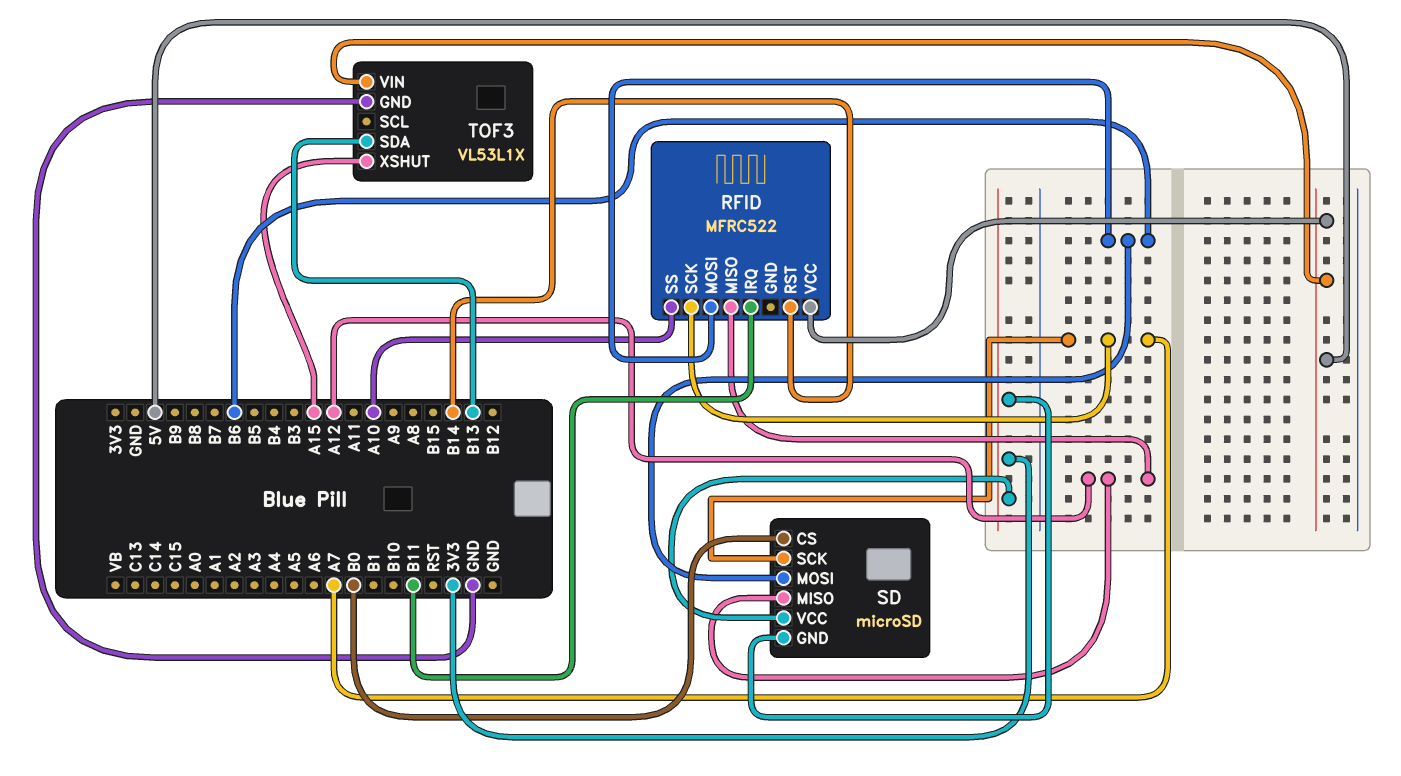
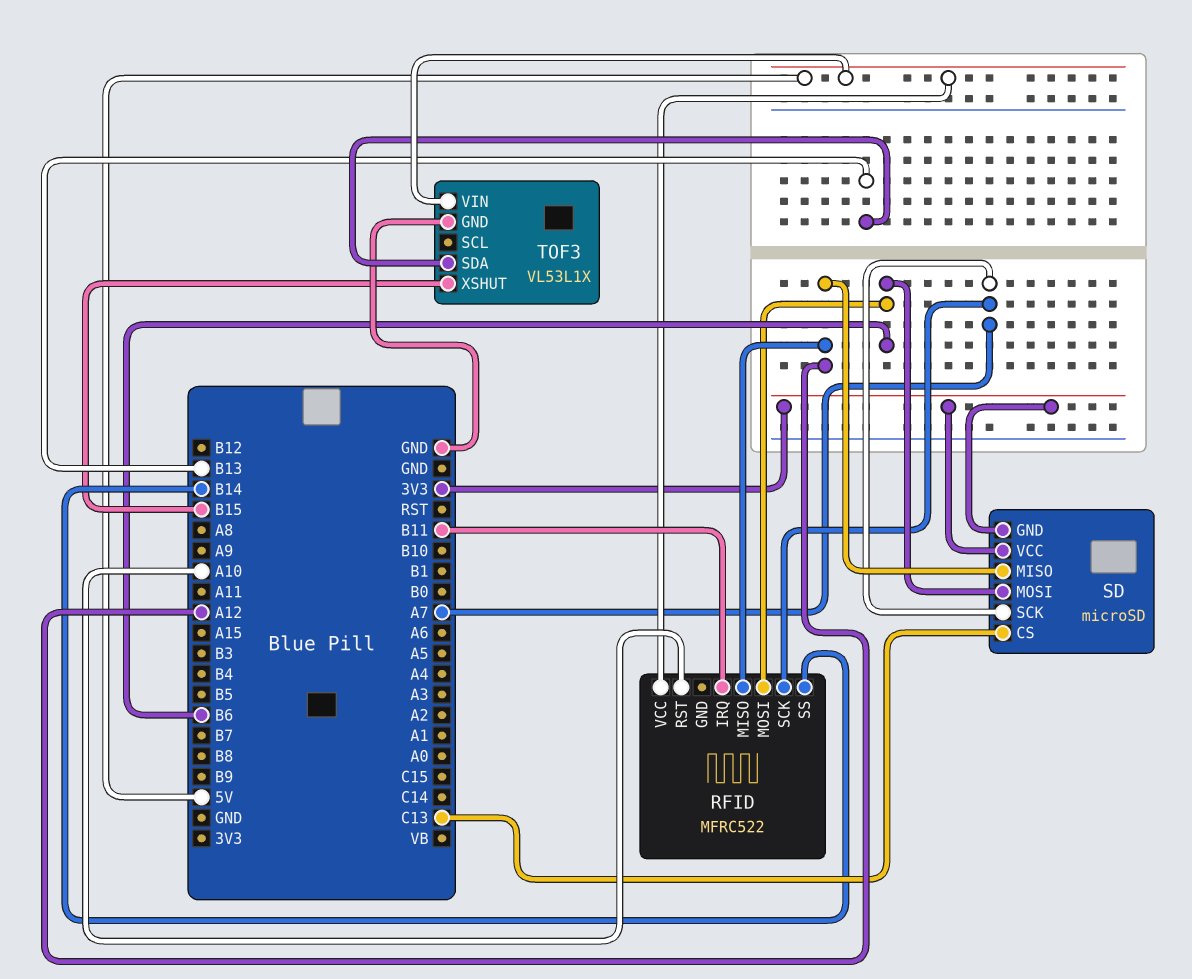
RFID pin RST: B14 -> A10
RFID pin SS: A10 -> B14
SD pin CS: B0 -> C13
TOF3 pin XSHUT: A15 -> B15

